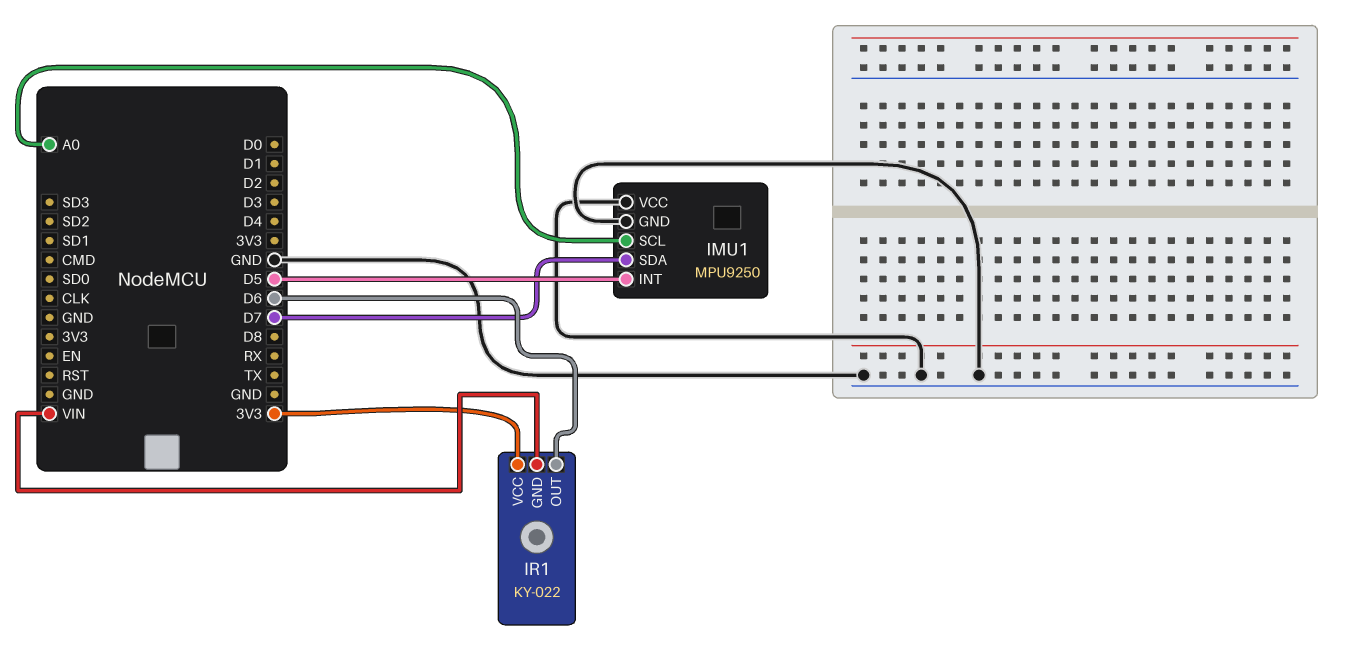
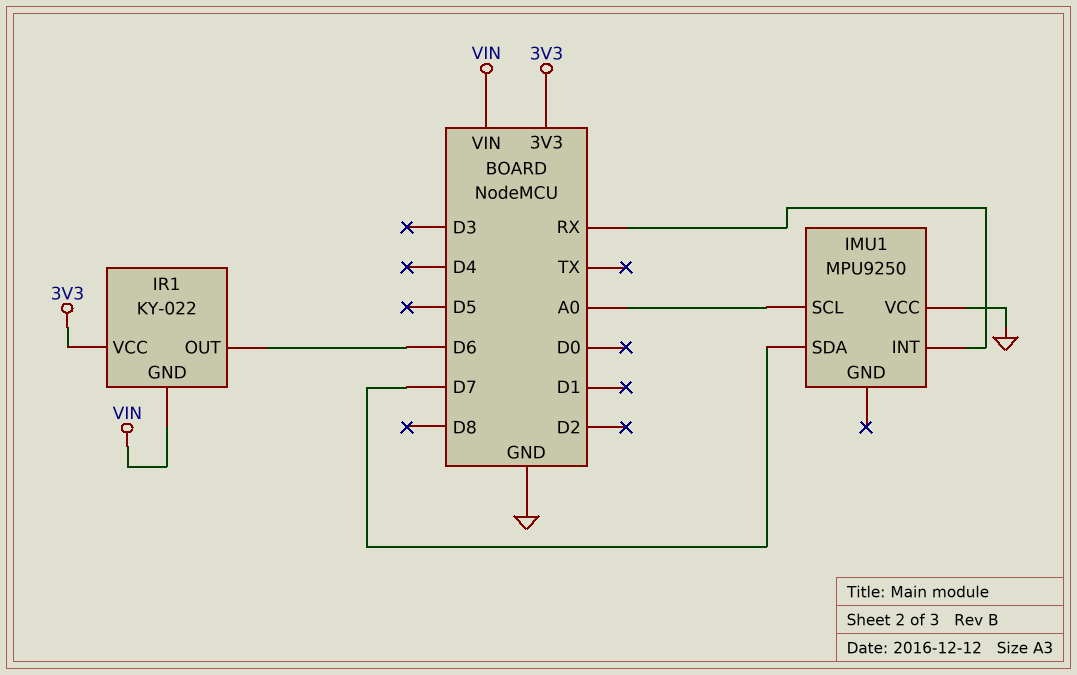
IMU1 pin GND: GND -> none
IMU1 pin INT: D5 -> RX

